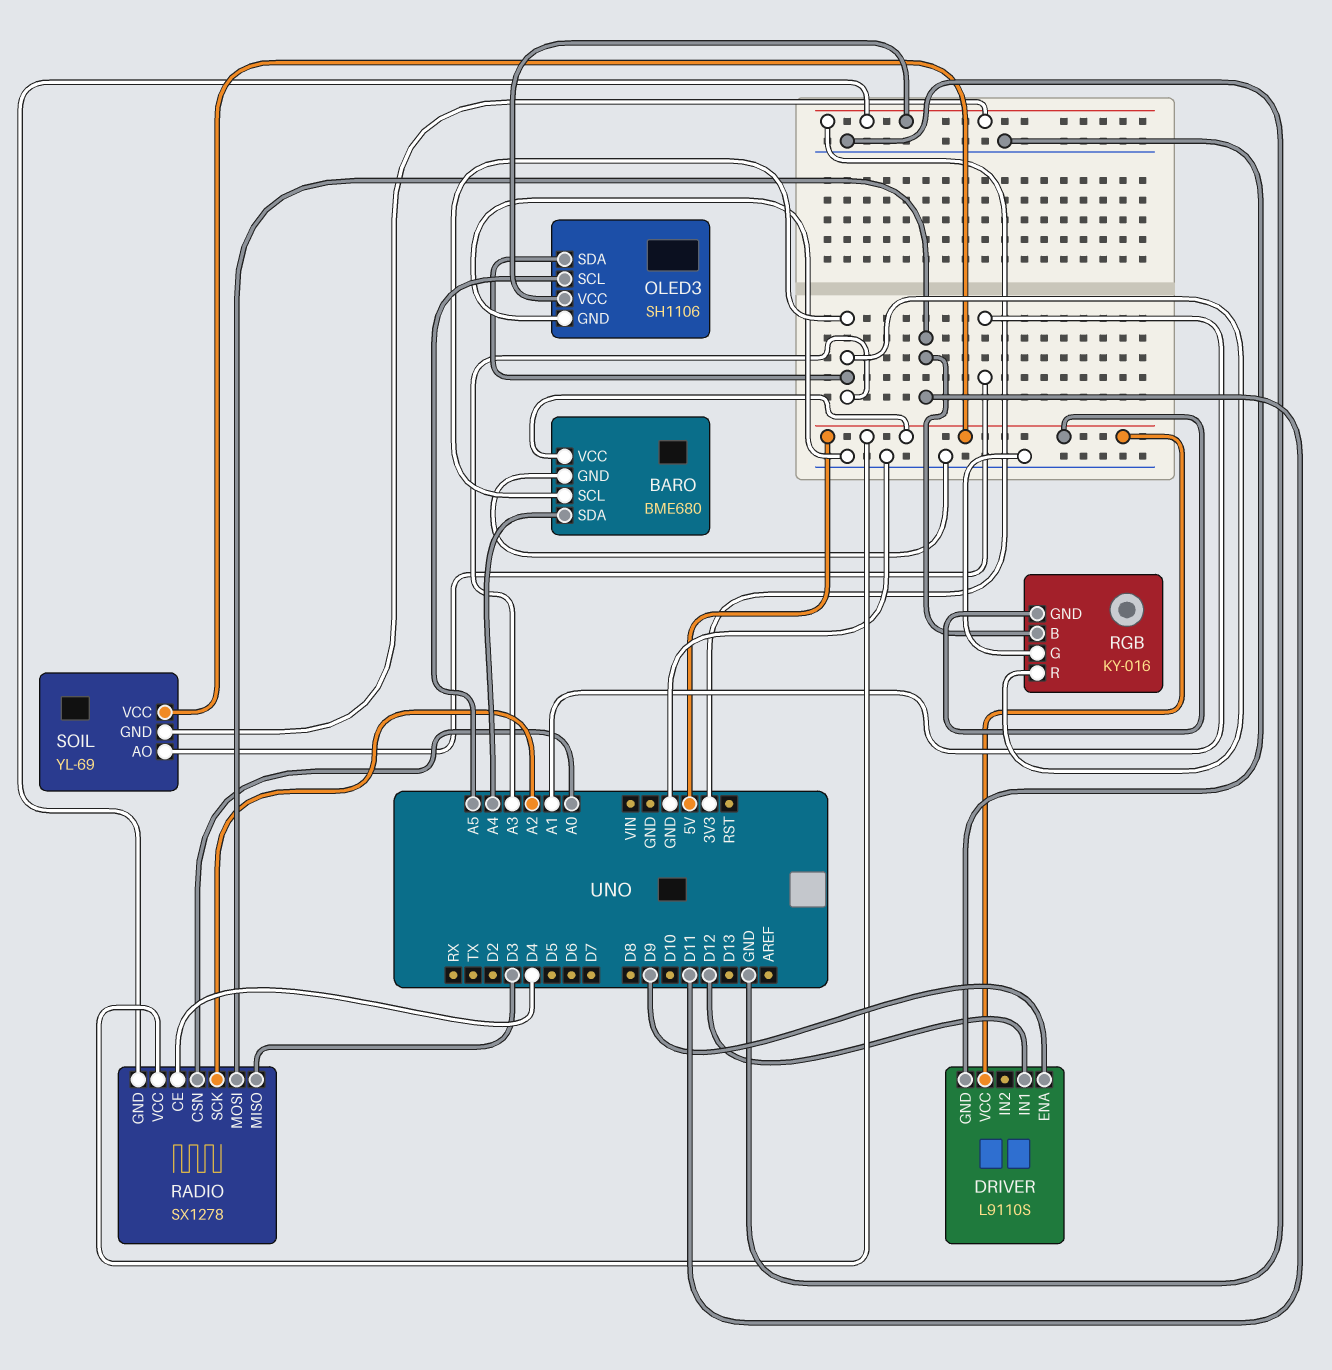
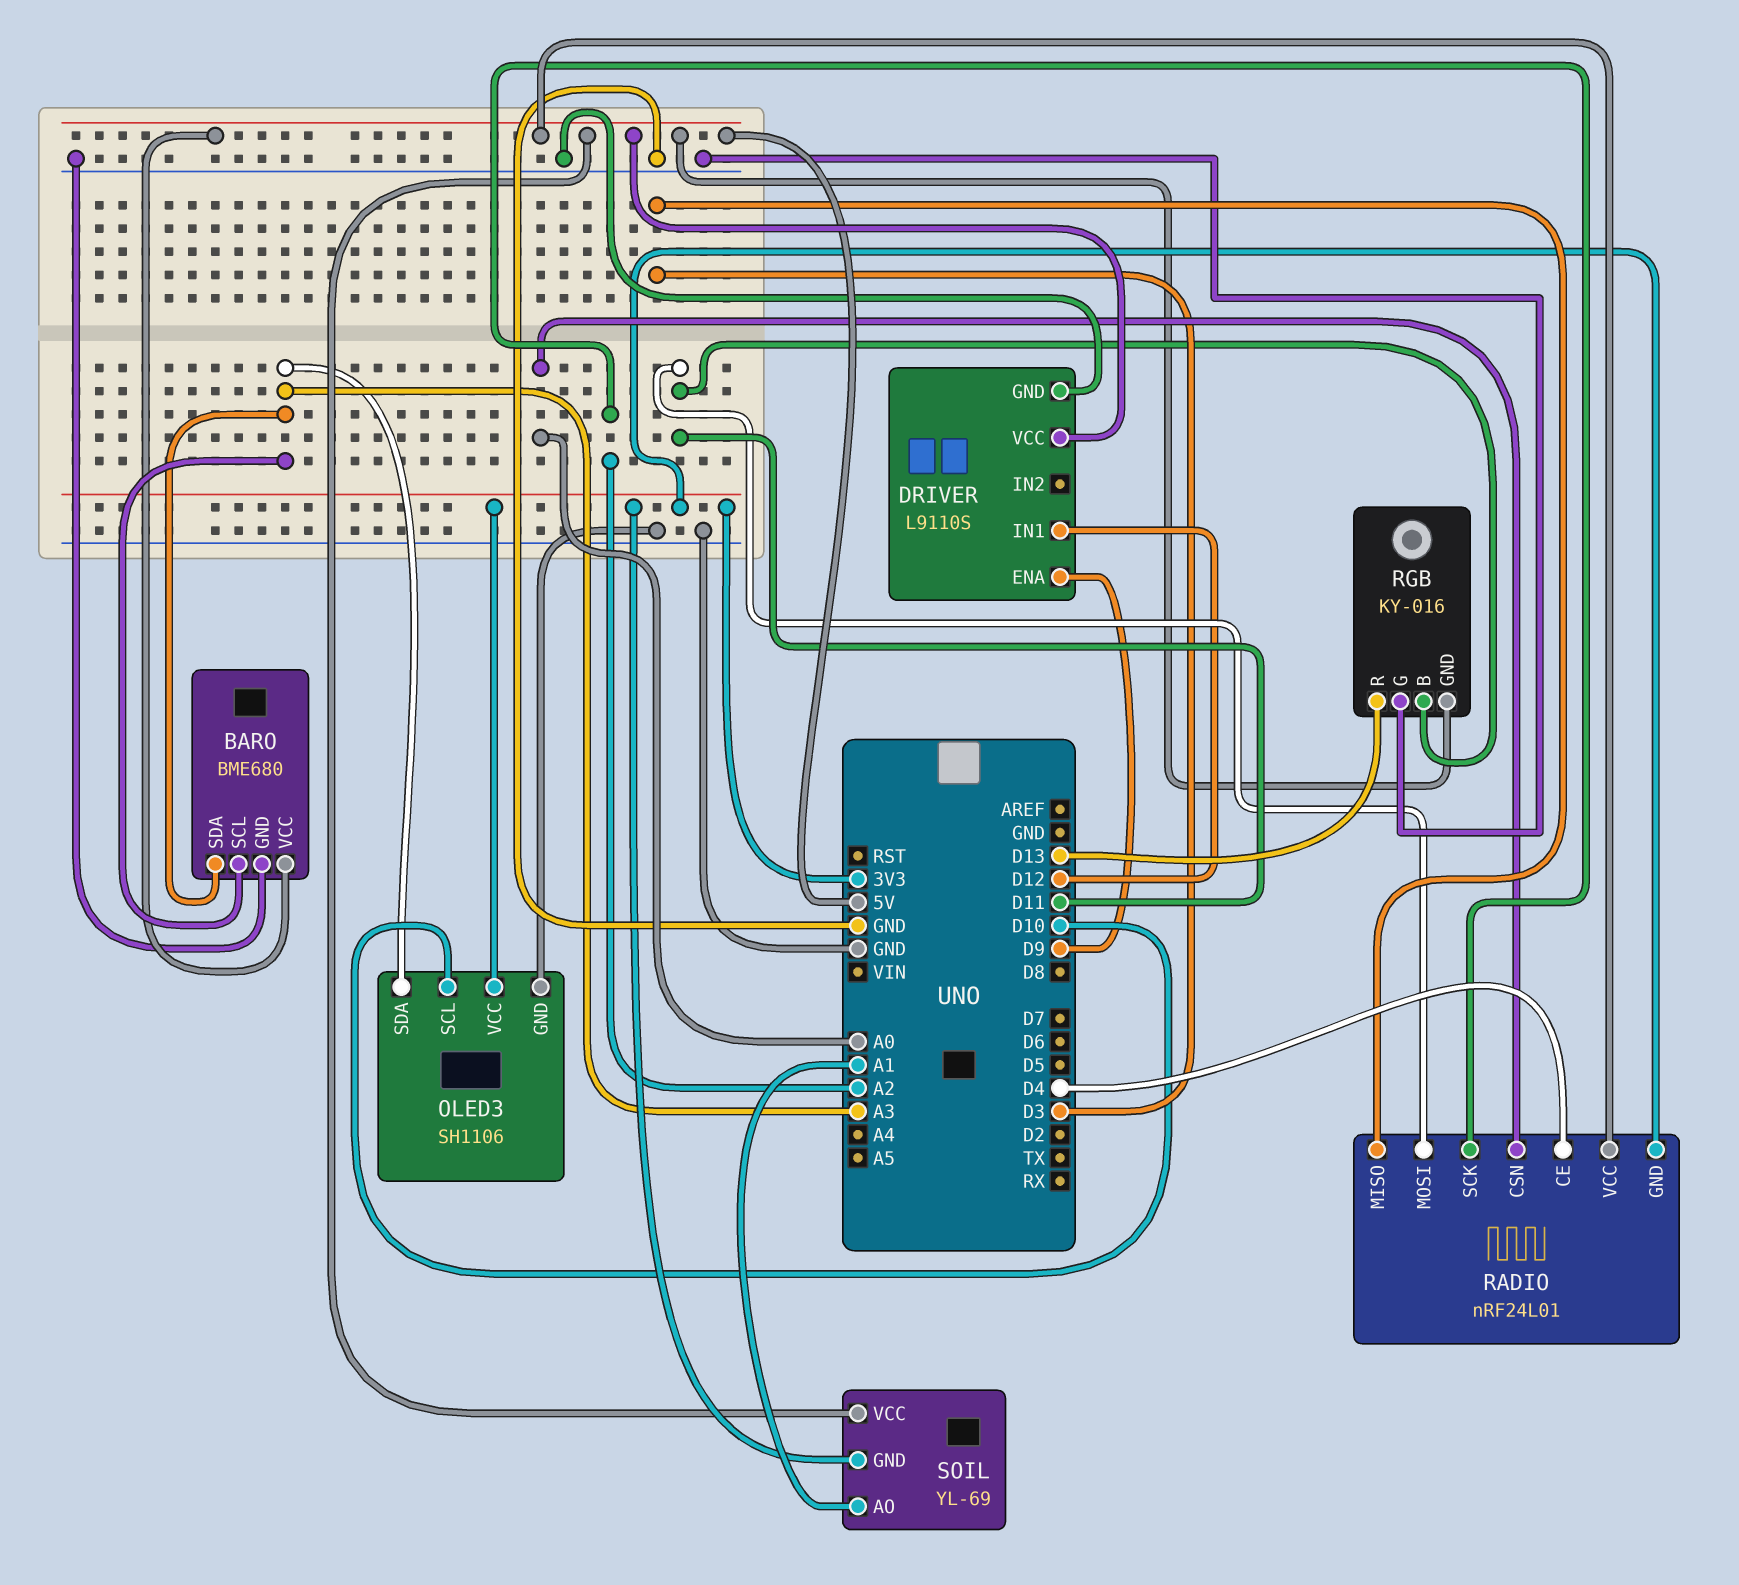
BARO pin SDA: A4 -> A3
OLED3 pin SCL: A5 -> D10
RADIO: SX1278 -> nRF24L01
RGB pin R: A3 -> D13

